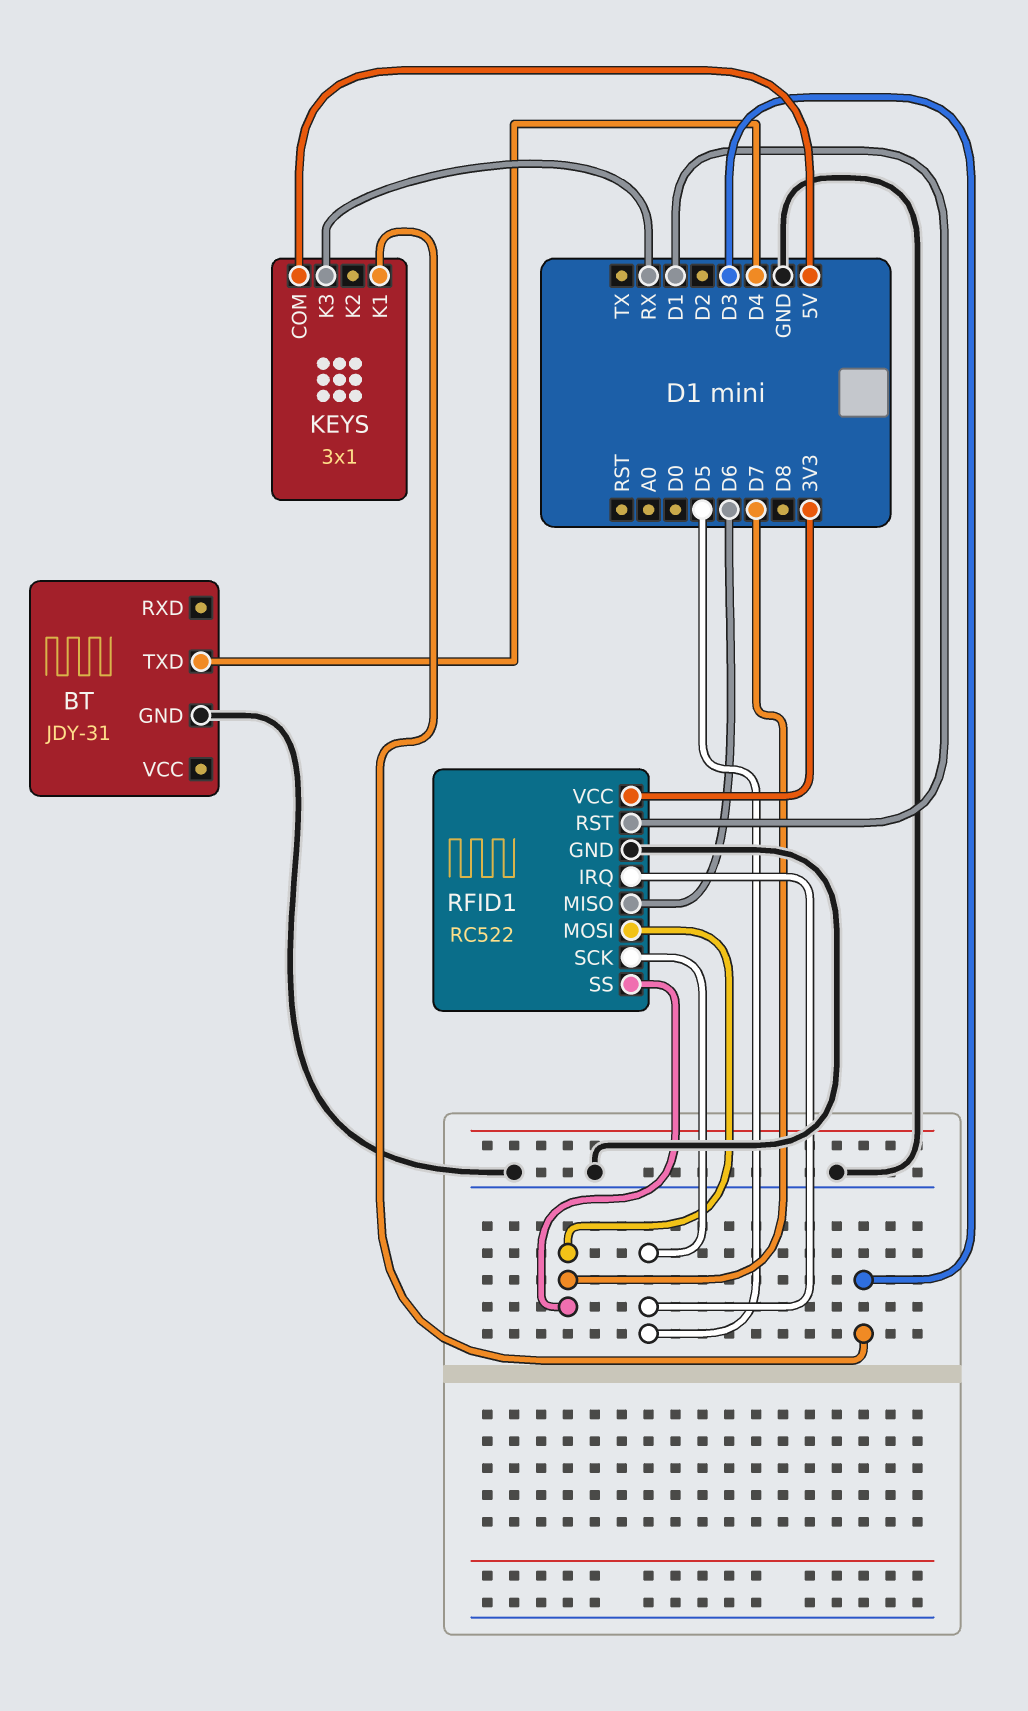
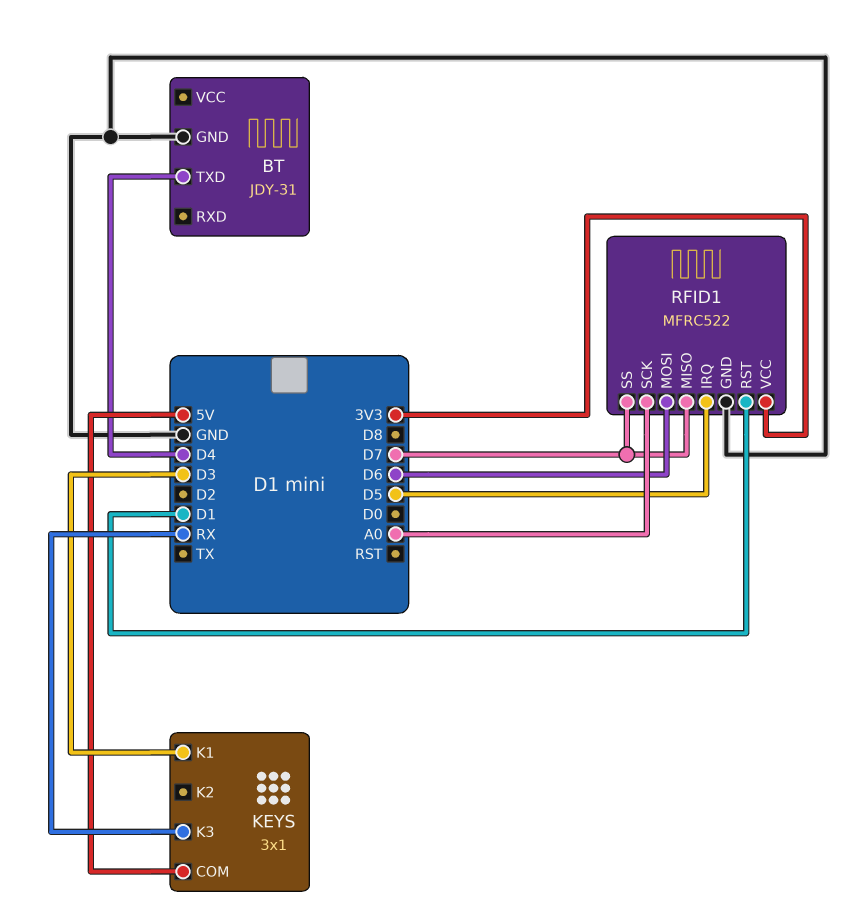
RFID1: RC522 -> MFRC522
RFID1 pin MISO: D6 -> D7
RFID1 pin MOSI: D7 -> D6
RFID1 pin SCK: D5 -> A0

